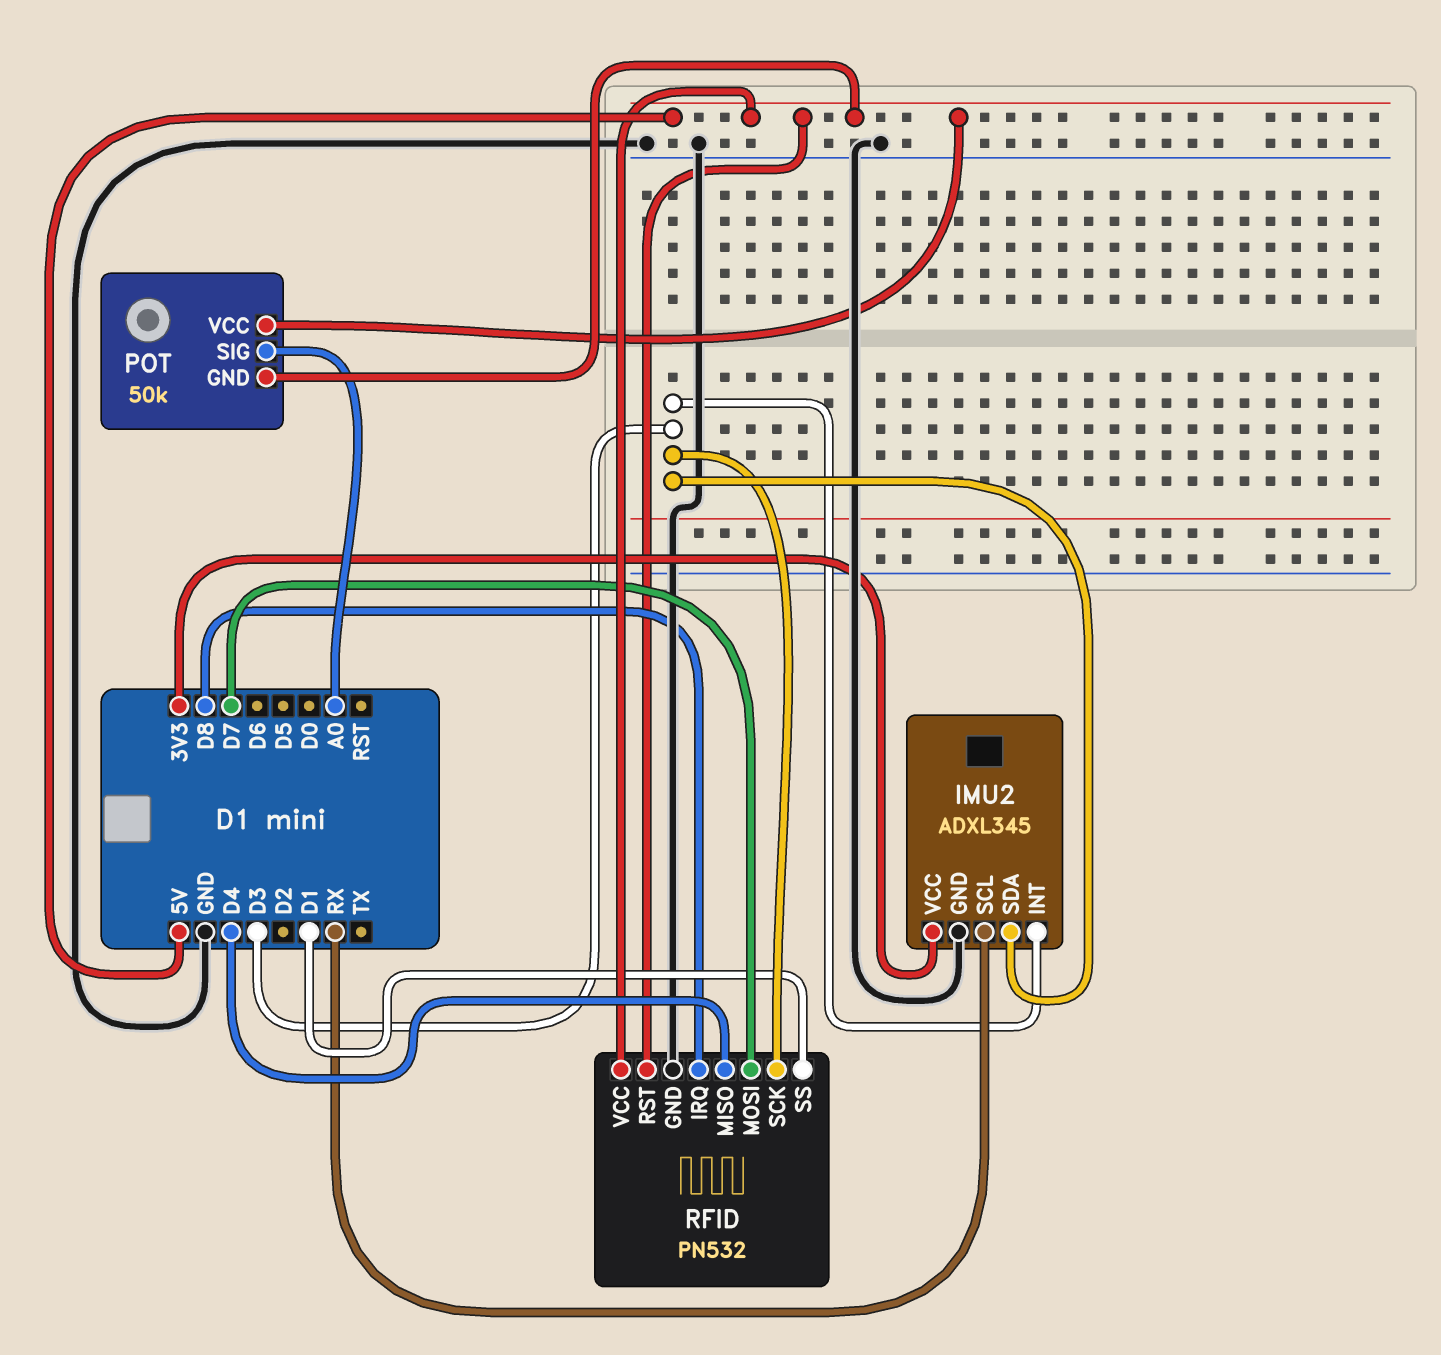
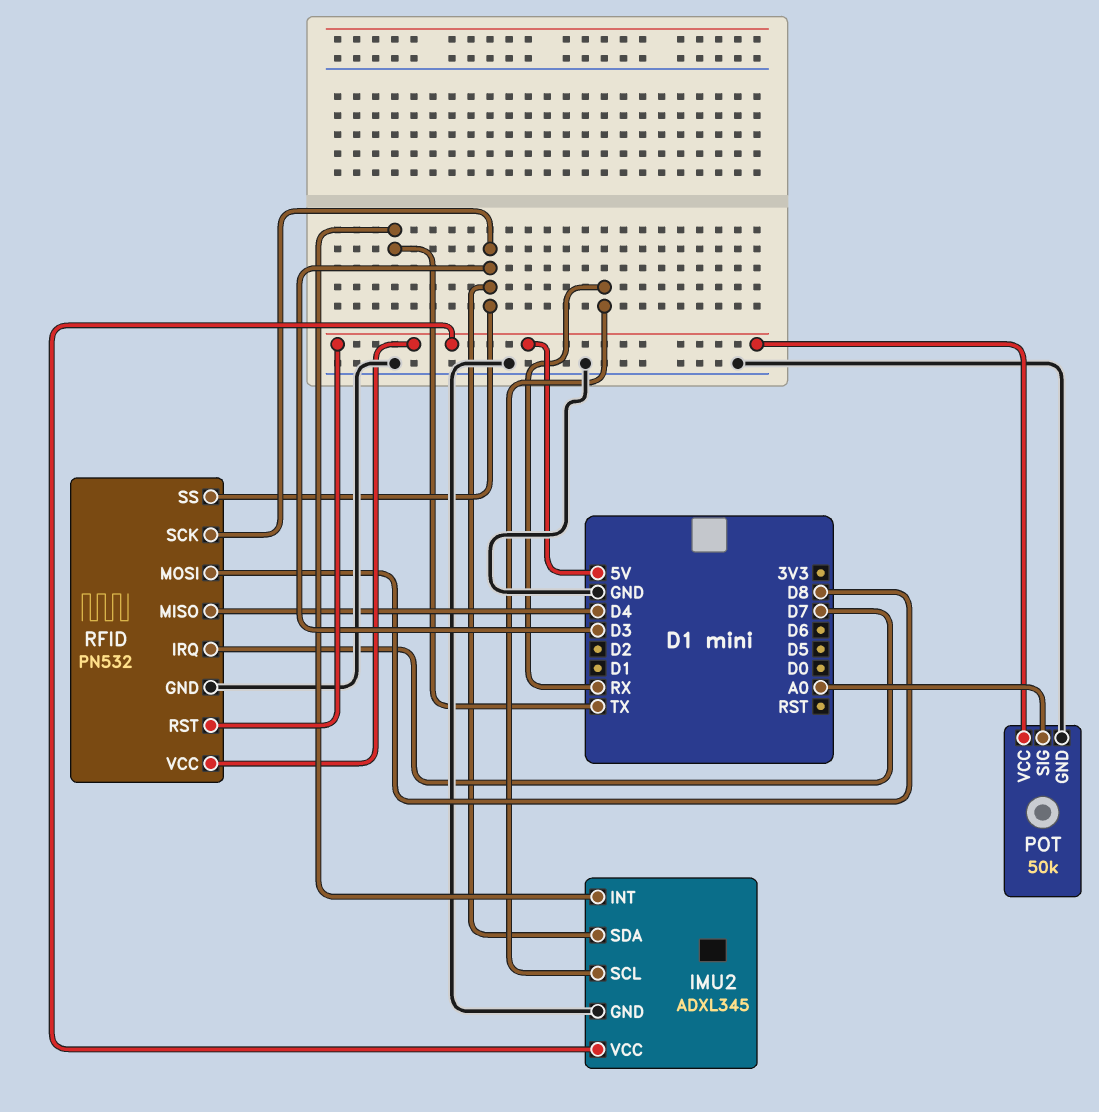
IMU2 pin INT: D3 -> TX
IMU2 pin VCC: 3V3 -> 5V
POT pin GND: 5V -> GND
RFID pin IRQ: D8 -> D7
RFID pin MOSI: D7 -> D8
RFID pin SS: D1 -> D3

